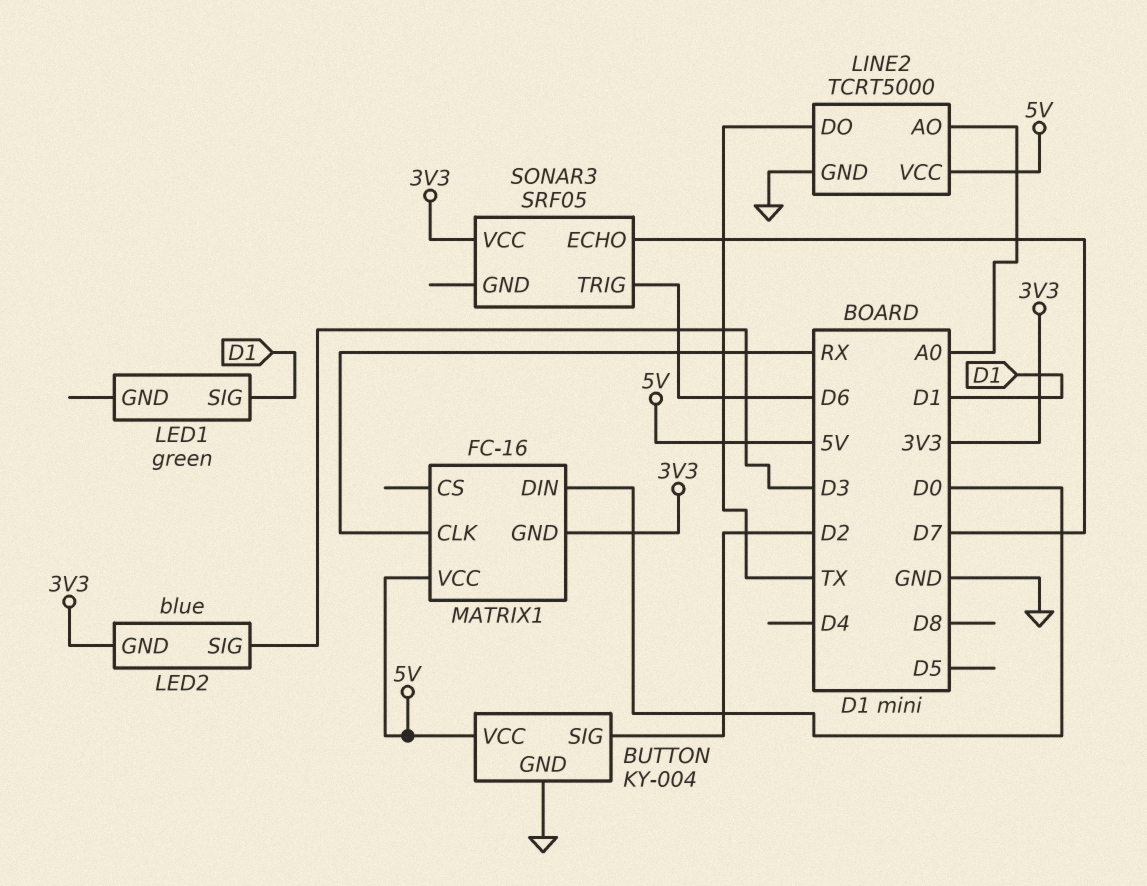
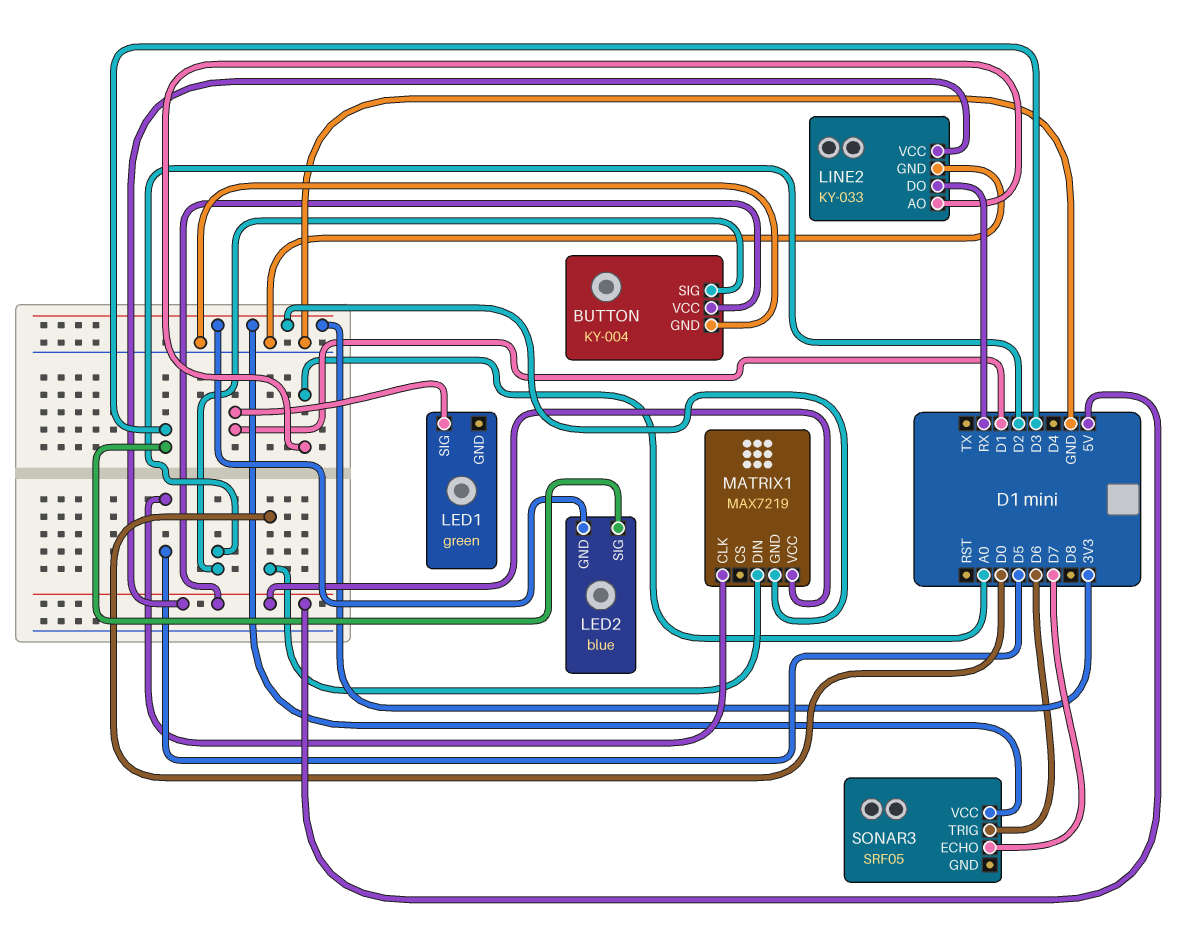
LINE2: TCRT5000 -> KY-033
LINE2 pin DO: TX -> RX
MATRIX1: FC-16 -> MAX7219
MATRIX1 pin CLK: RX -> D5

